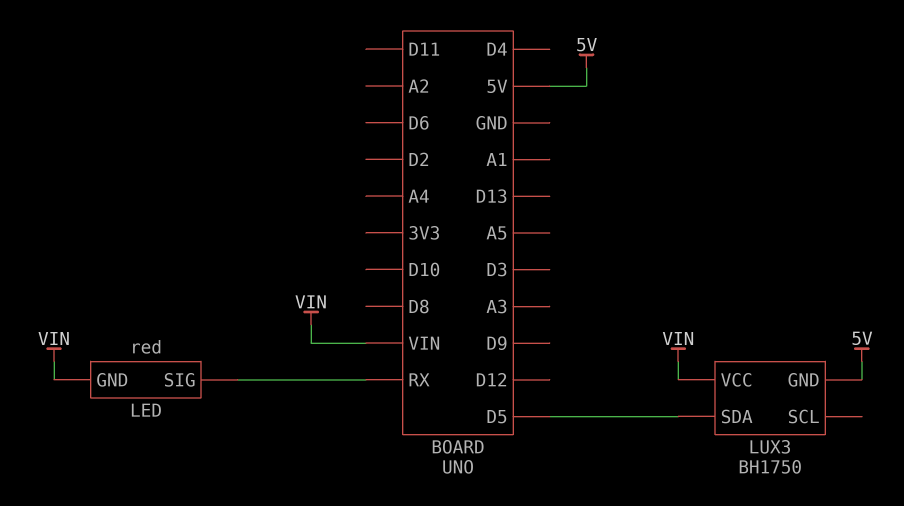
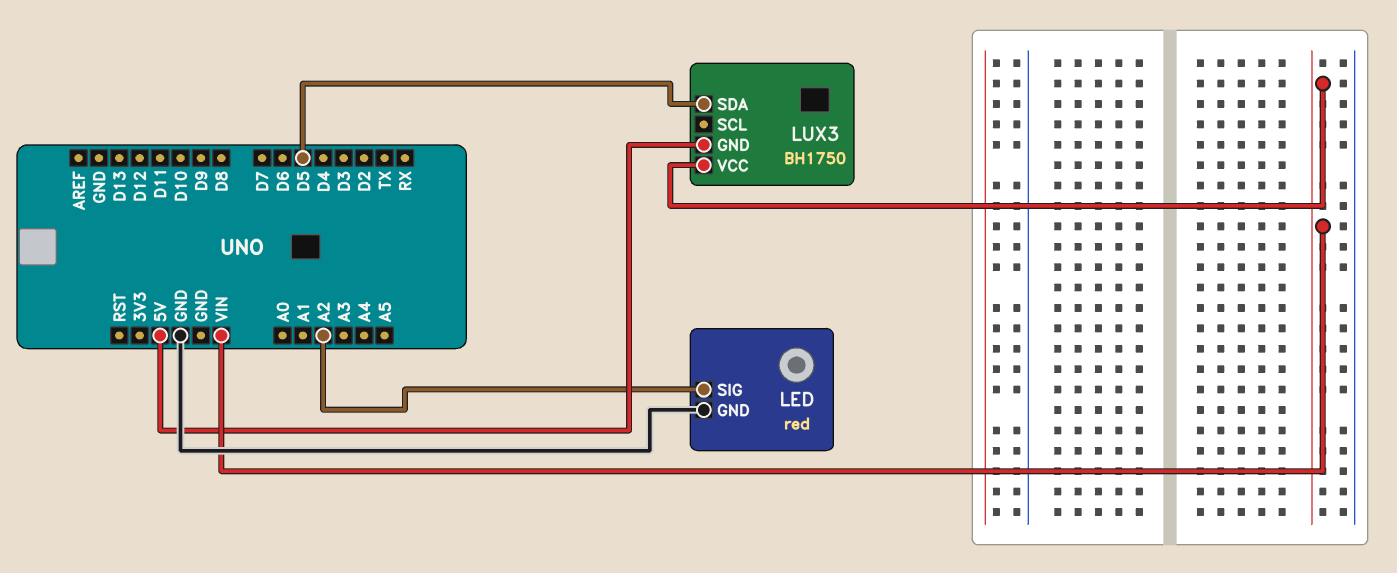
LED pin GND: VIN -> GND
LED pin SIG: RX -> A2

